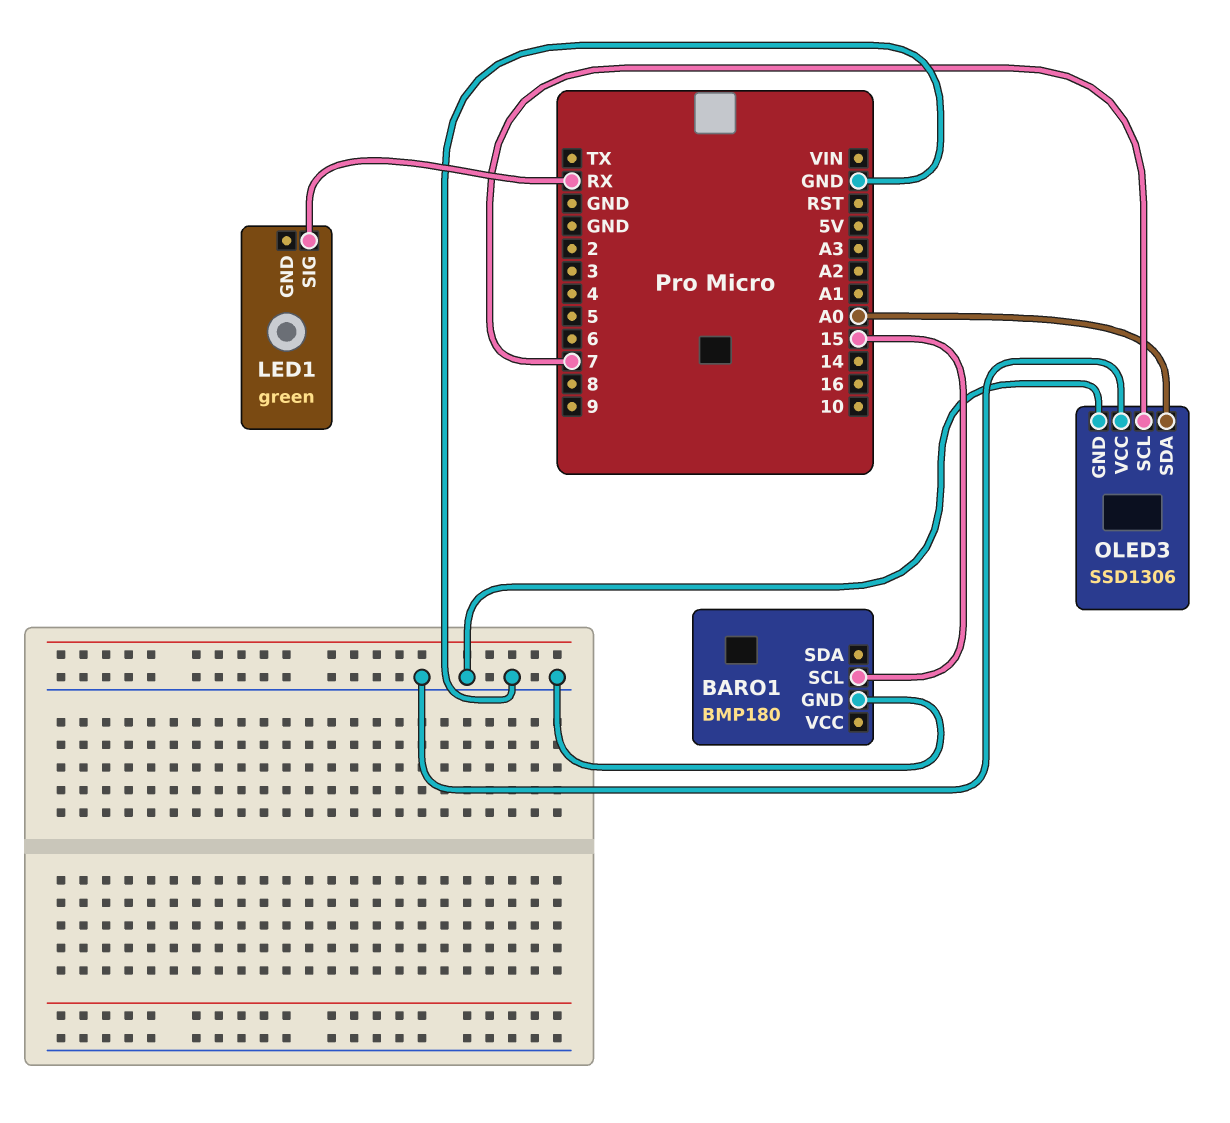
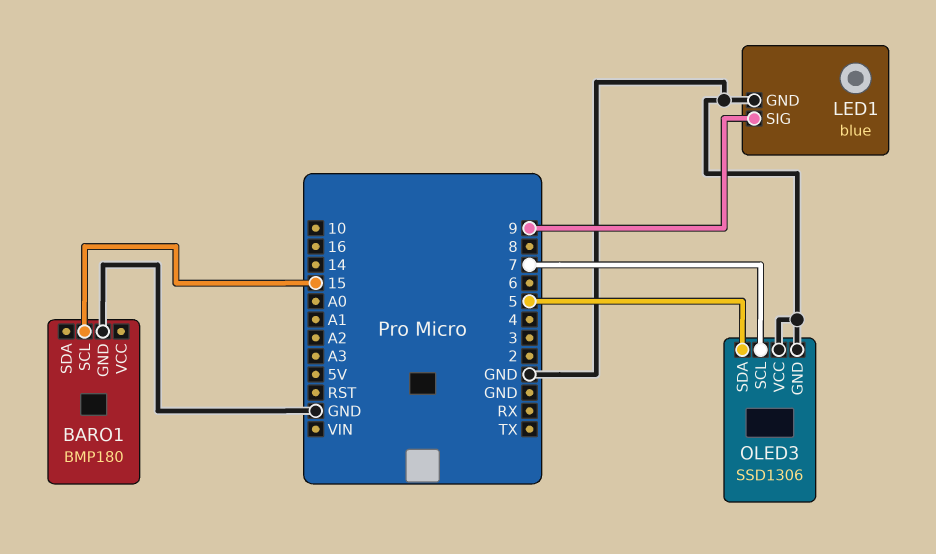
LED1: green -> blue
LED1 pin GND: none -> GND
LED1 pin SIG: RX -> 9
OLED3 pin SDA: A0 -> 5

